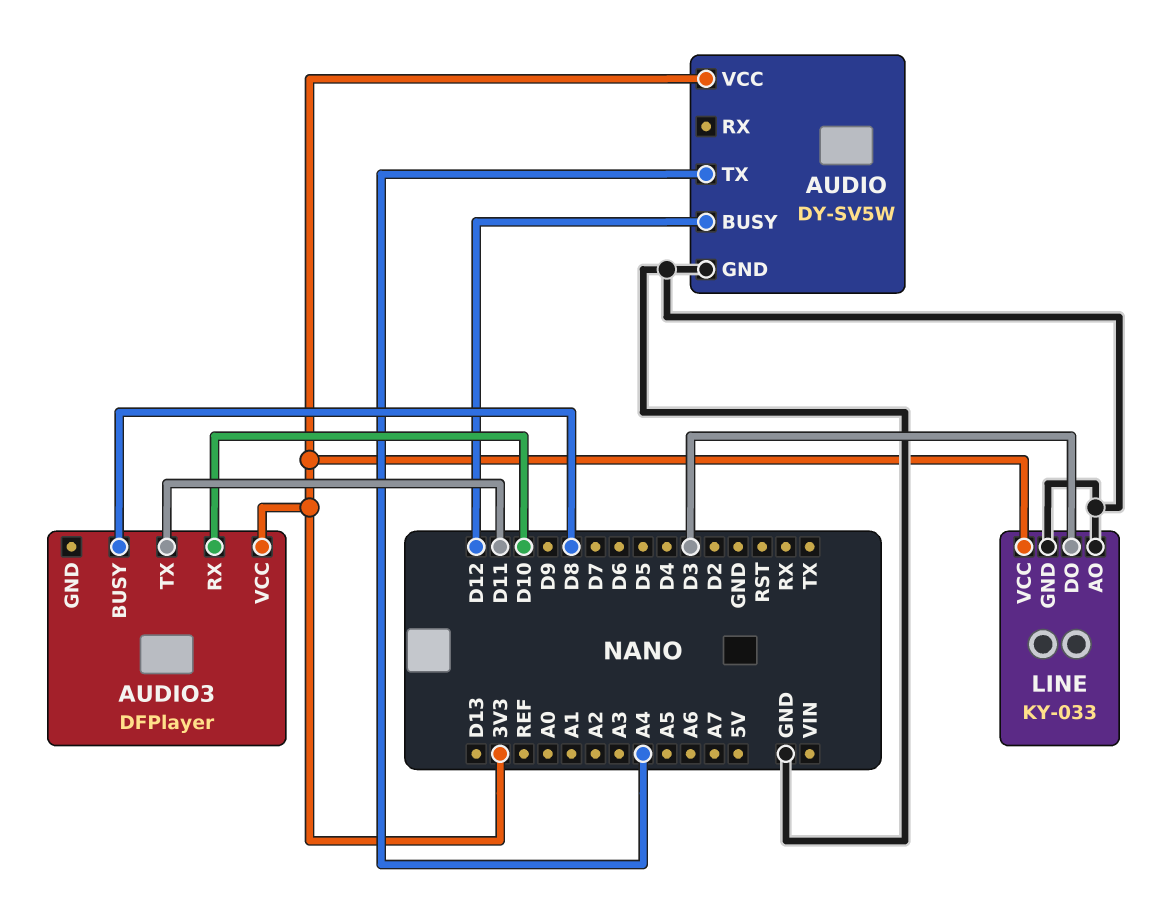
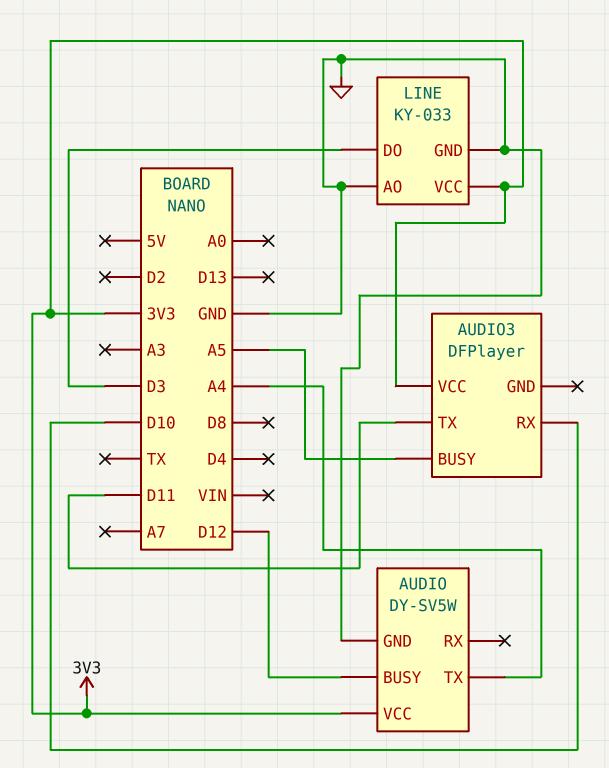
AUDIO3 pin BUSY: D8 -> A5

